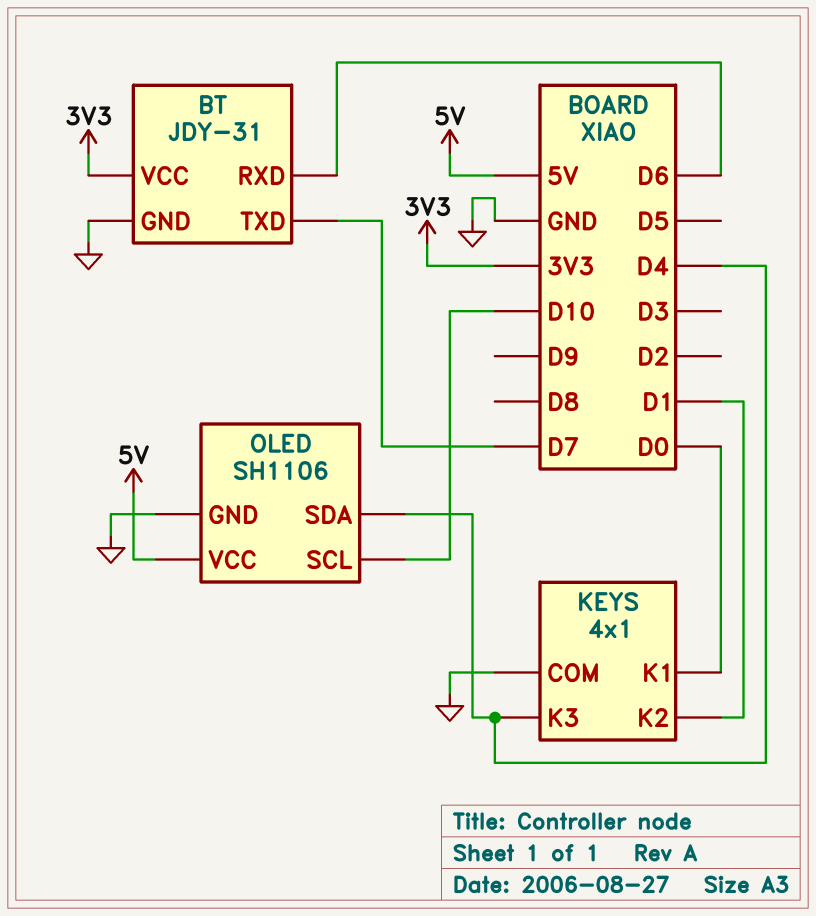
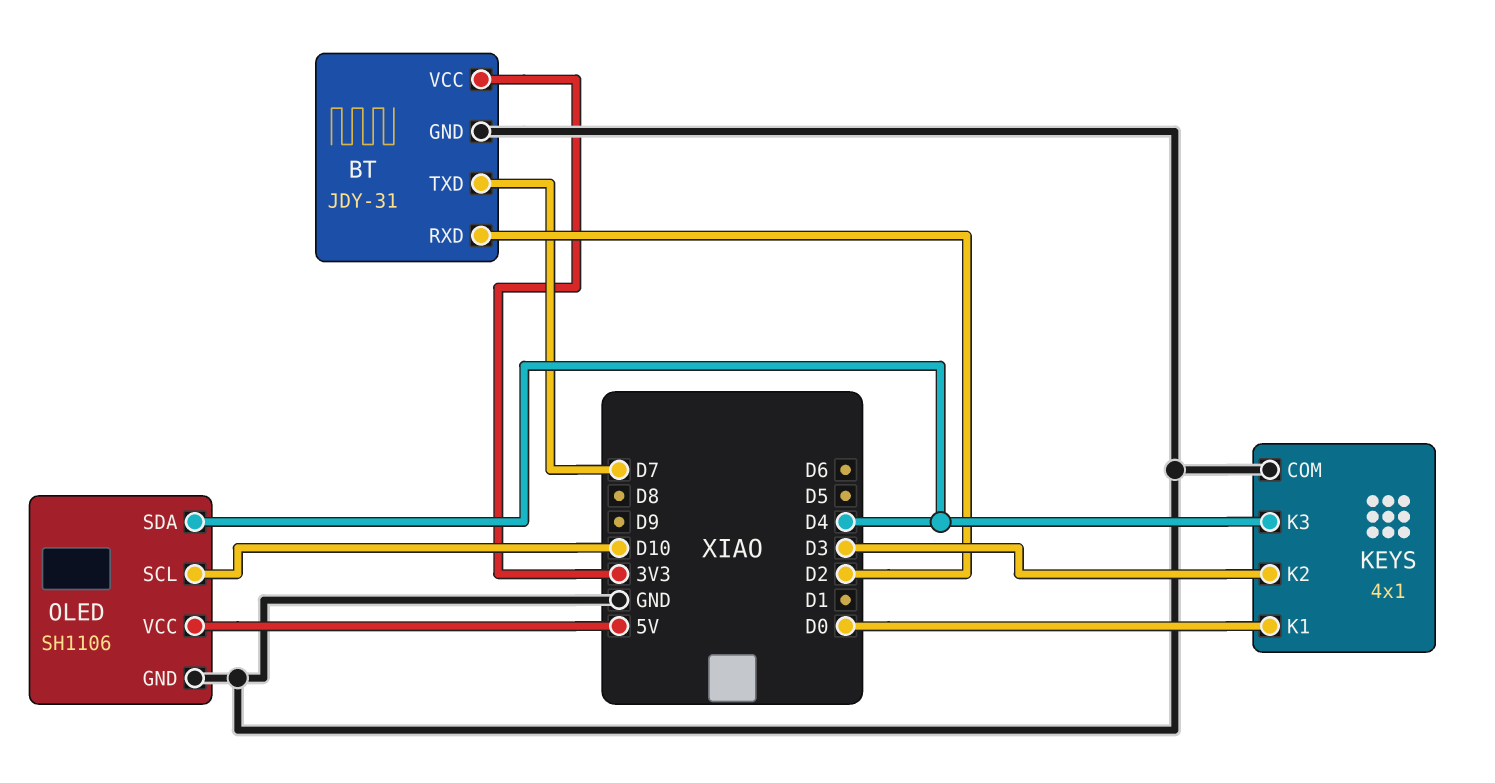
BT pin RXD: D6 -> D2
KEYS pin K2: D1 -> D3

